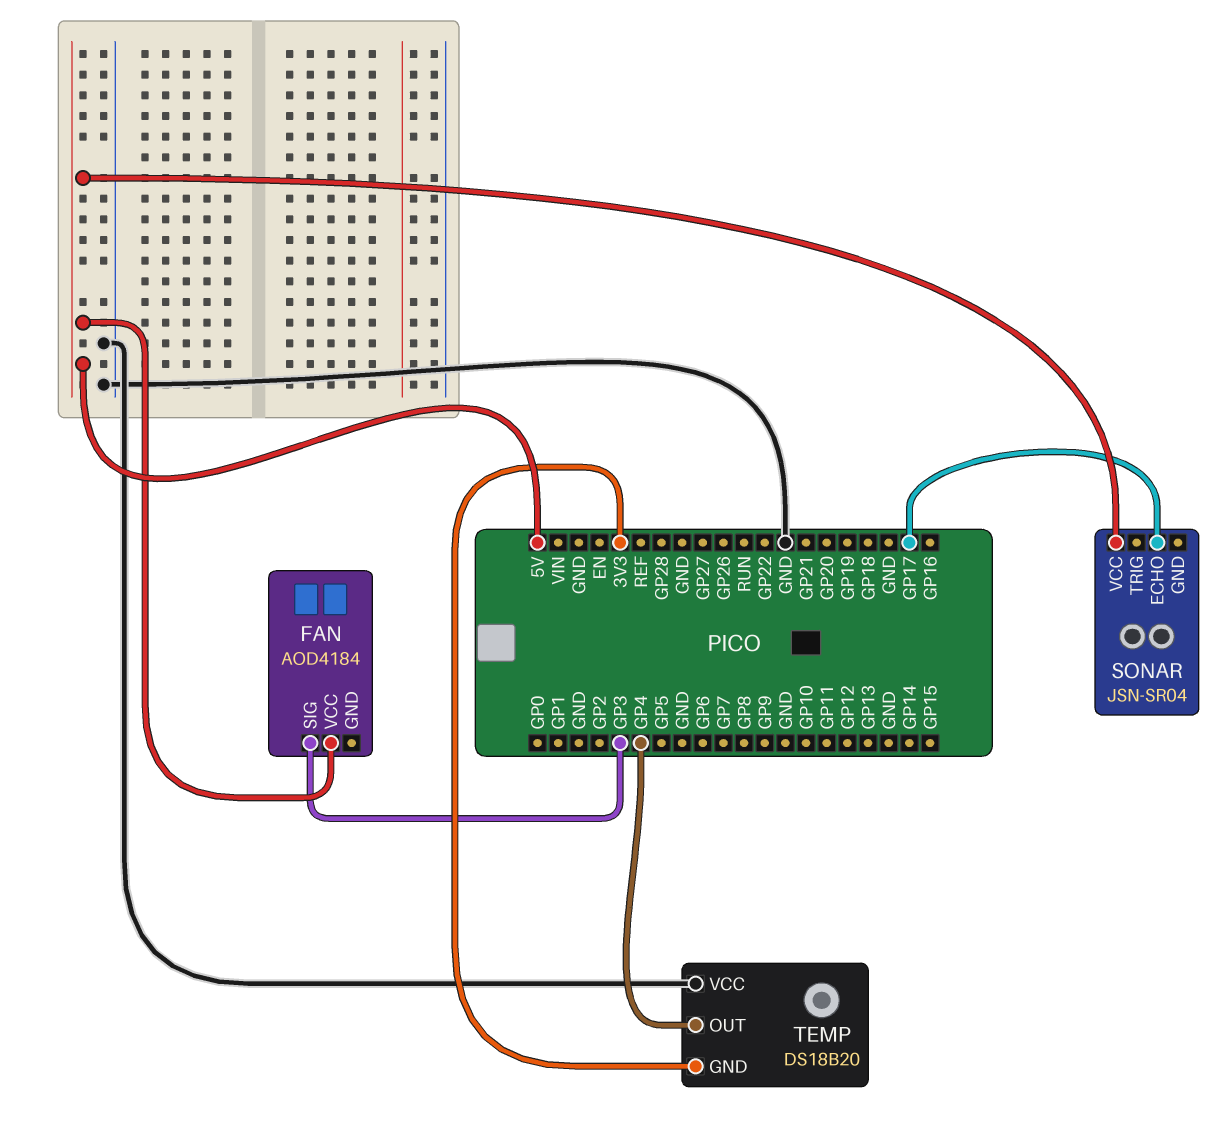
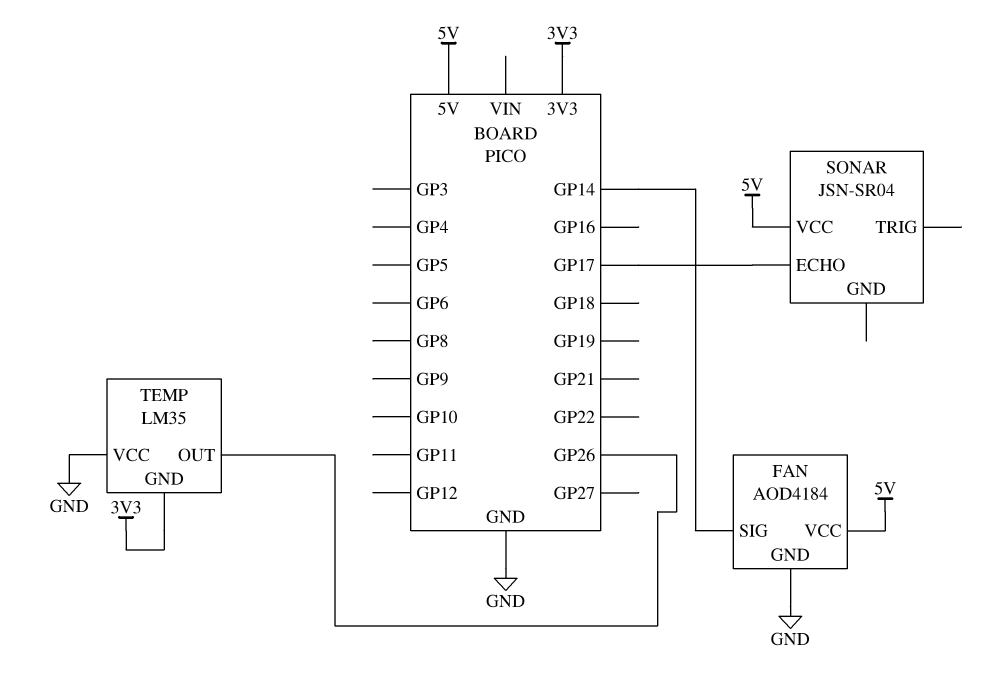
FAN pin GND: none -> GND
FAN pin SIG: GP3 -> GP14
TEMP: DS18B20 -> LM35
TEMP pin OUT: GP4 -> GP26

